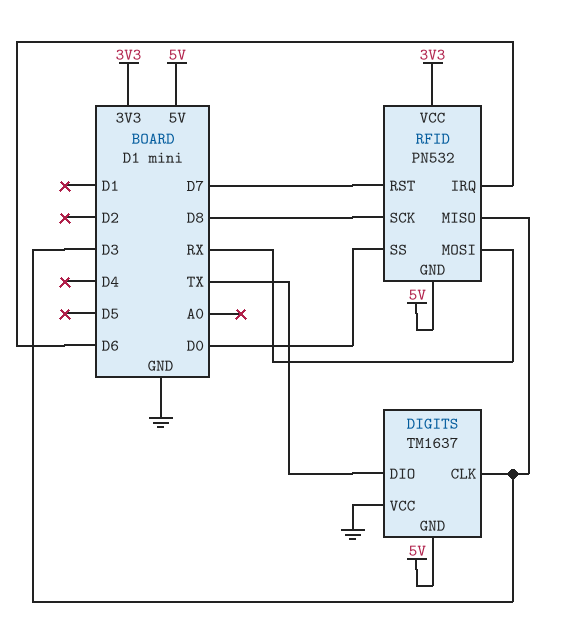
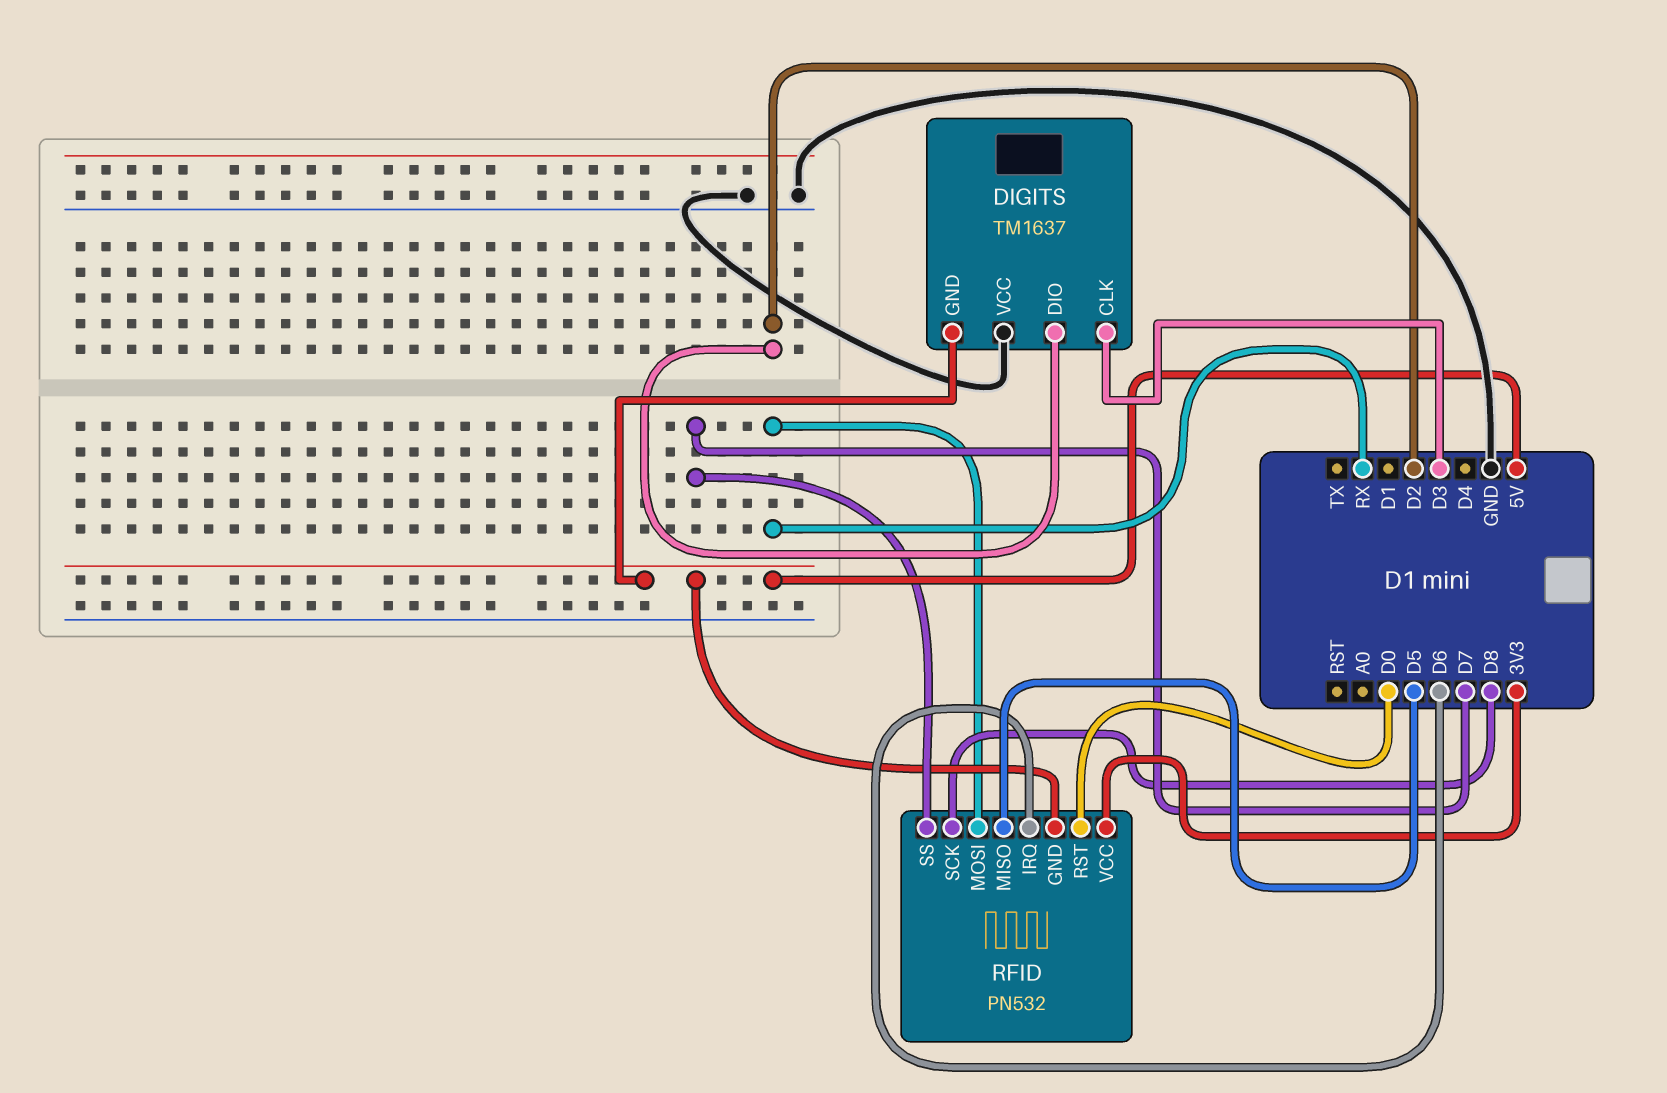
DIGITS pin DIO: TX -> D2
RFID pin MISO: D3 -> D5
RFID pin RST: D7 -> D0
RFID pin SS: D0 -> D7

